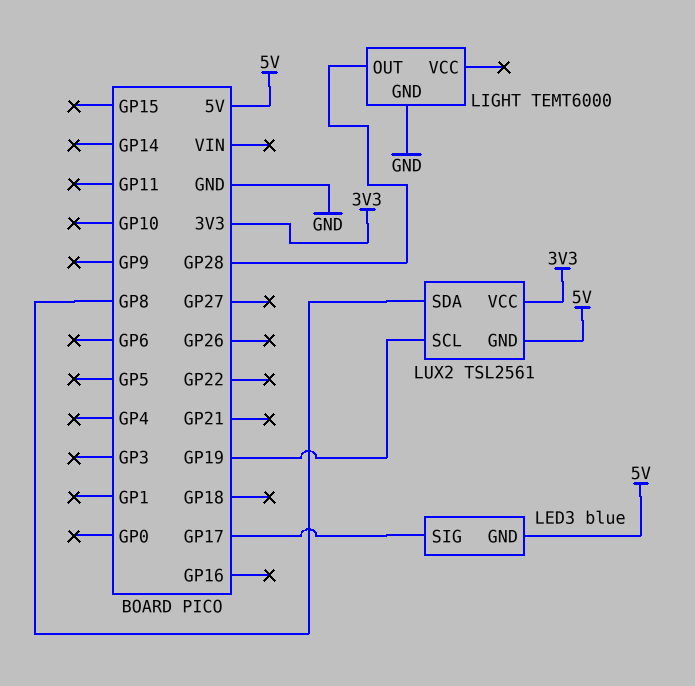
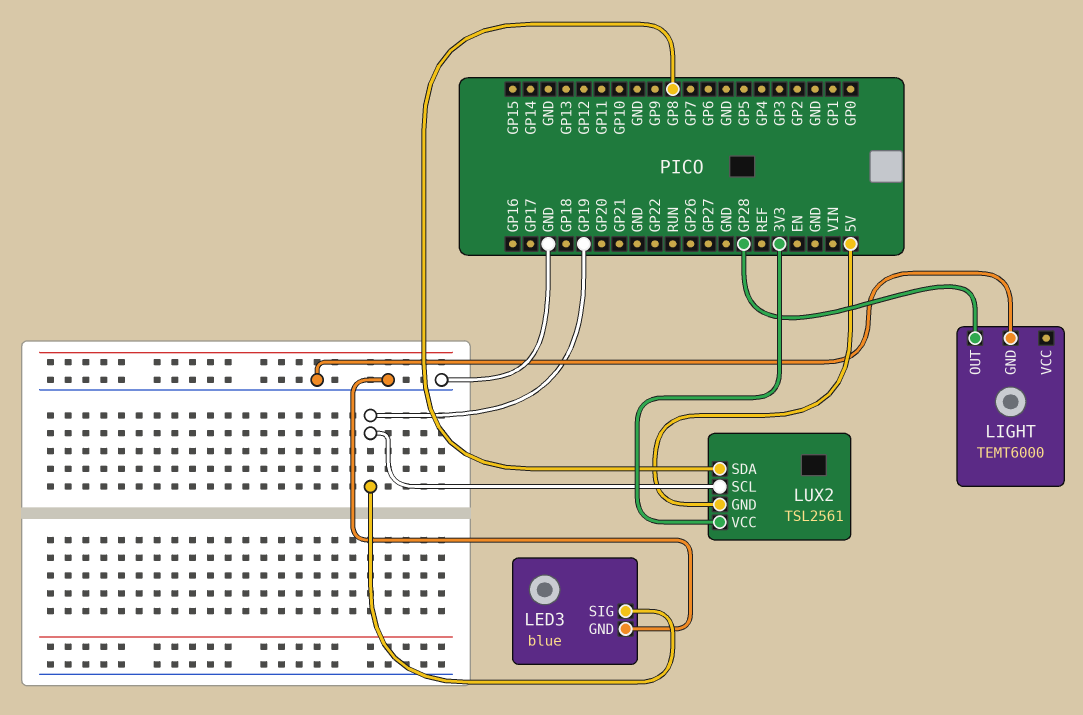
LED3 pin GND: 5V -> GND
LED3 pin SIG: GP17 -> GP19

